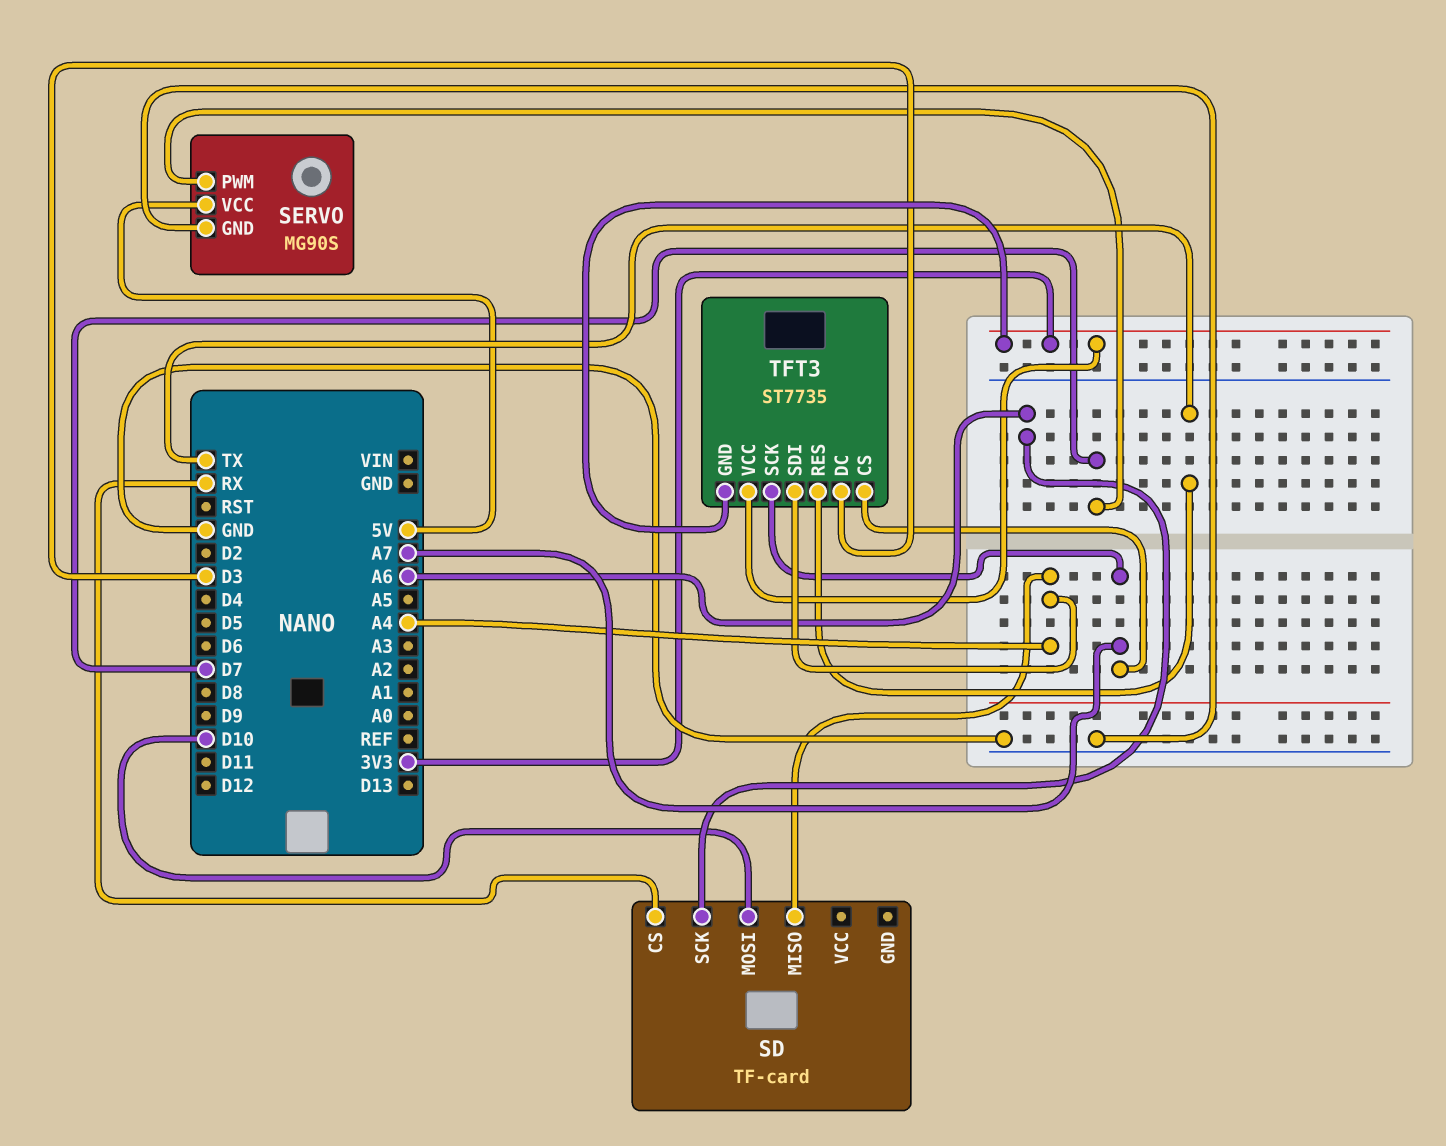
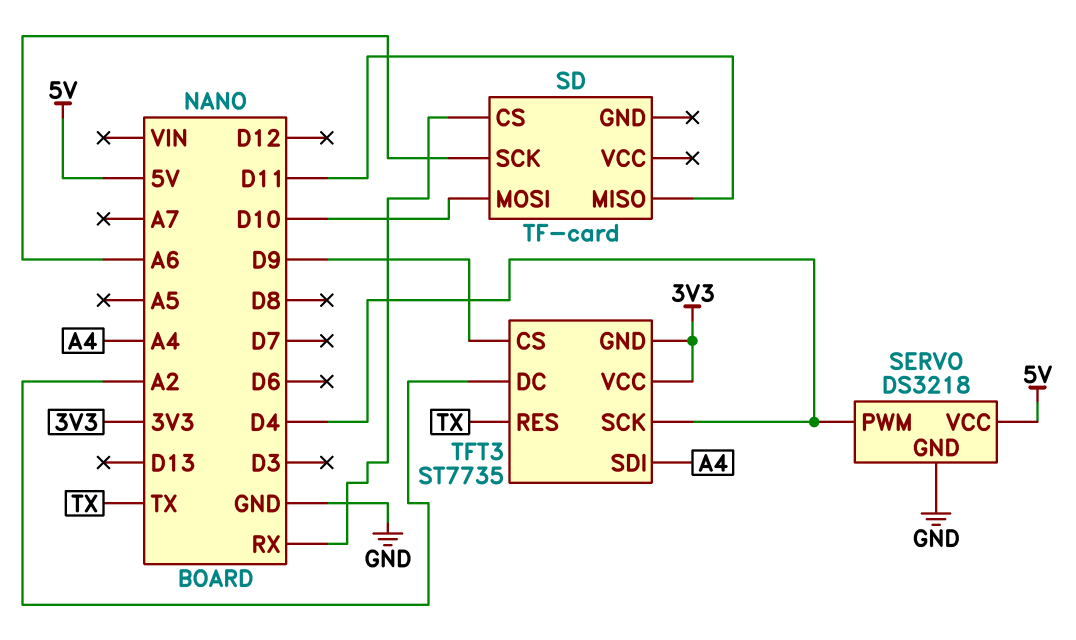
SD pin MISO: A4 -> D11
SERVO: MG90S -> DS3218
SERVO pin PWM: D7 -> D4
TFT3 pin CS: A7 -> D9
TFT3 pin DC: D3 -> A2
TFT3 pin SCK: A7 -> D4

